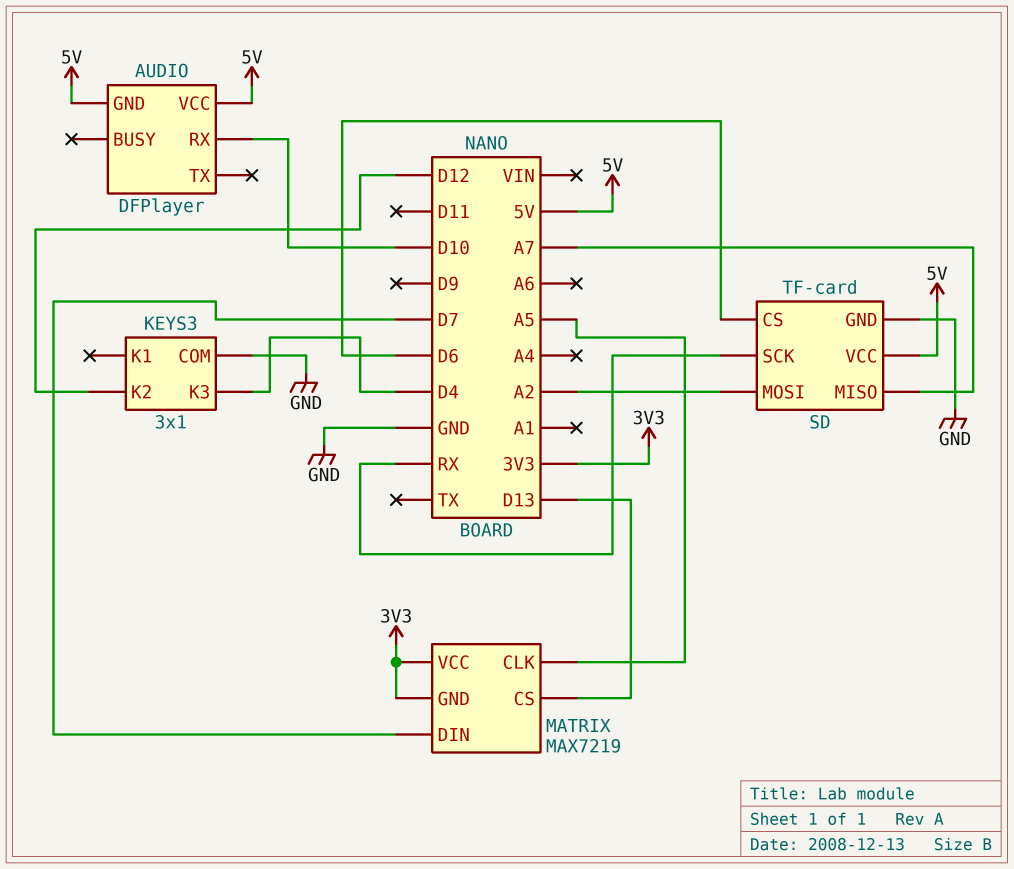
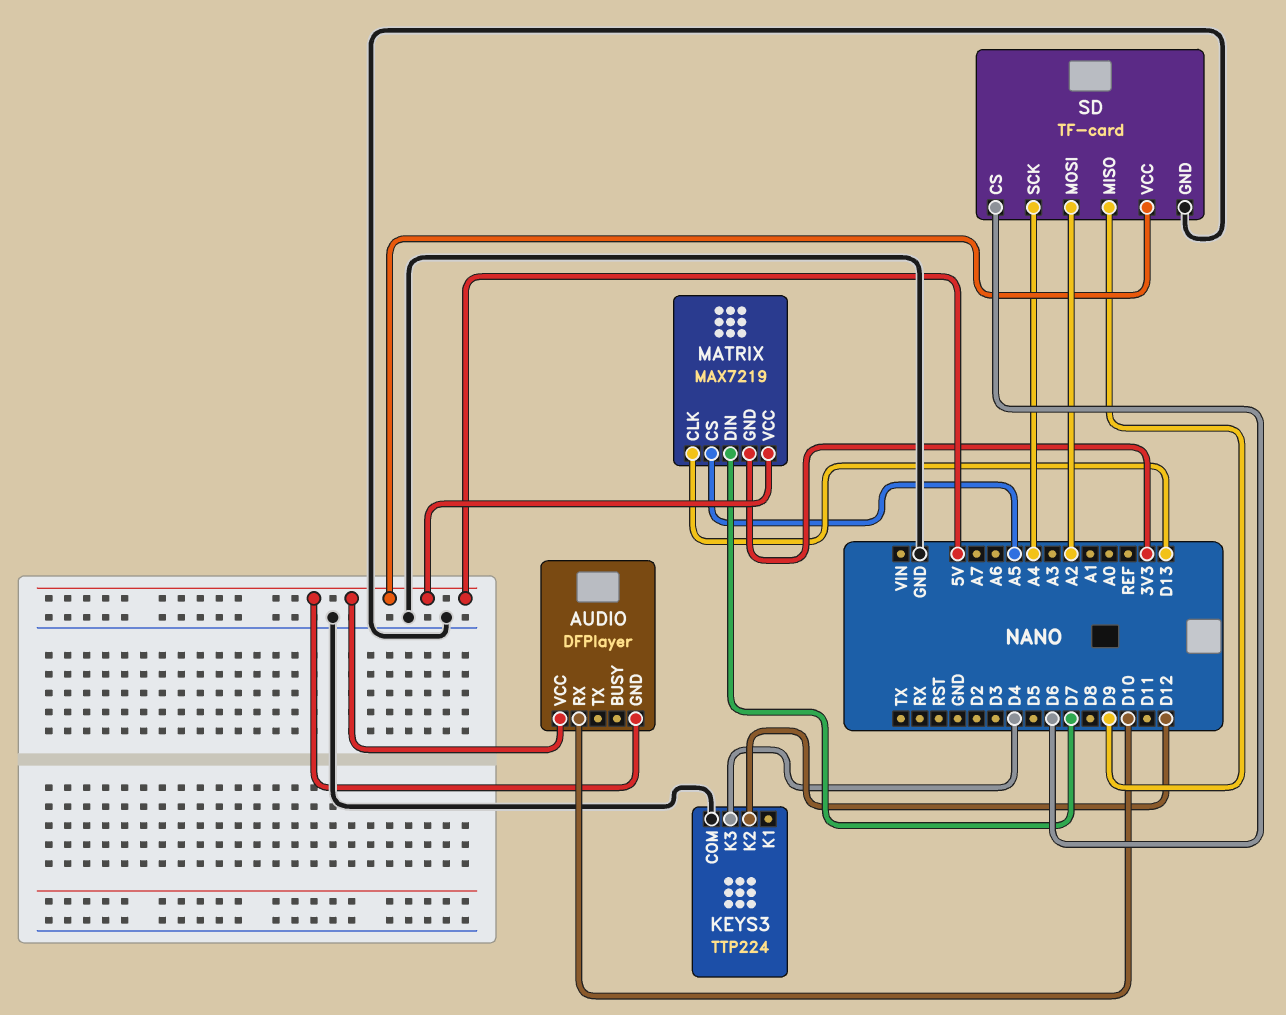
KEYS3: 3x1 -> TTP224
MATRIX pin CLK: A5 -> D13
MATRIX pin CS: D13 -> A5
MATRIX pin VCC: 3V3 -> 5V
SD pin MISO: A7 -> D9
SD pin SCK: RX -> A4

